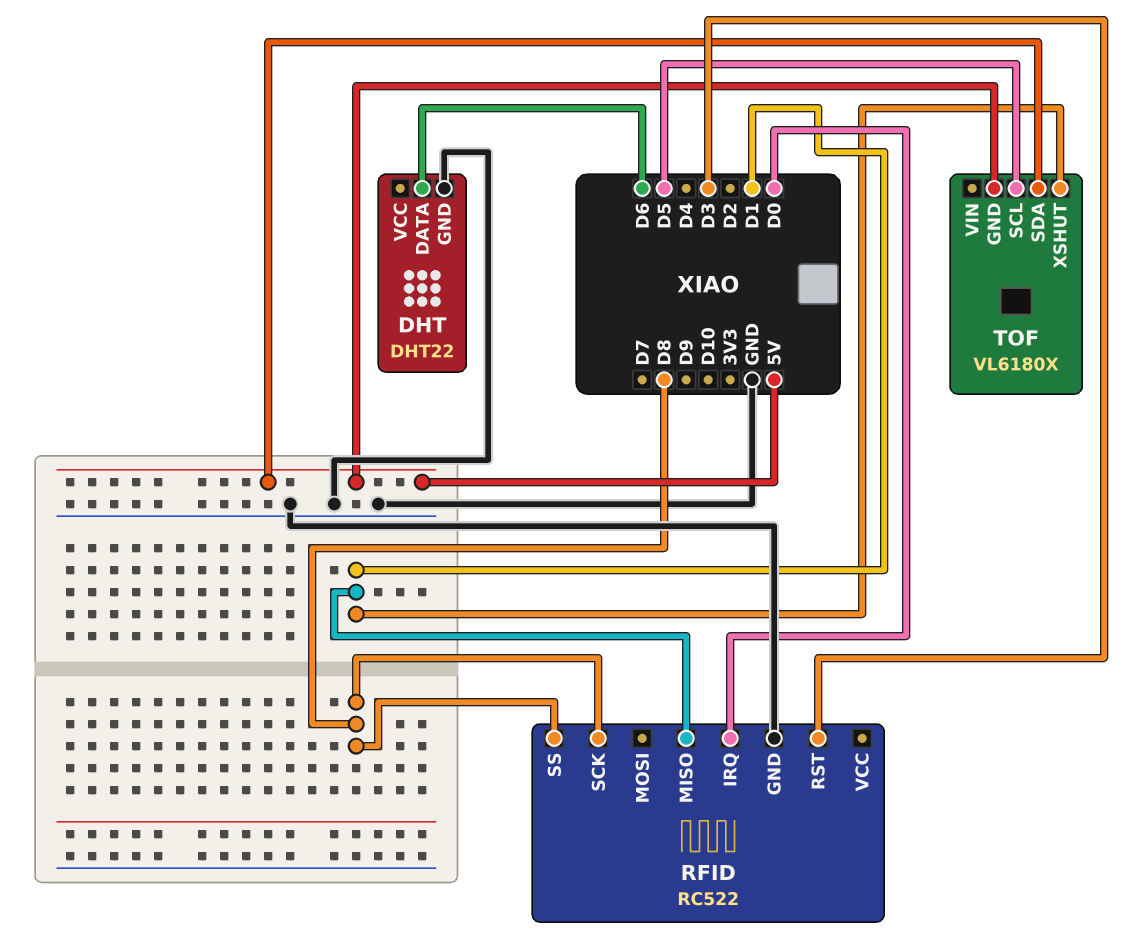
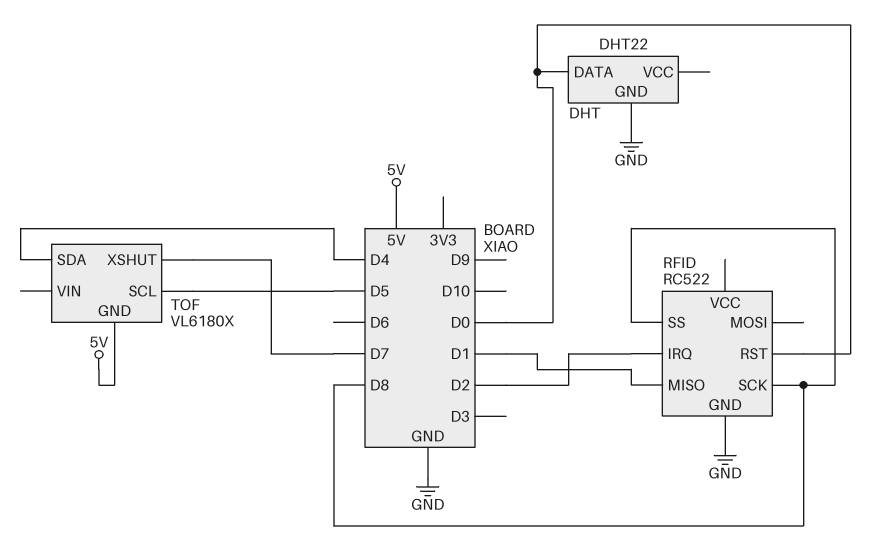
DHT pin DATA: D6 -> D0
RFID pin IRQ: D0 -> D2
RFID pin RST: D3 -> D0
TOF pin SDA: 5V -> D4
TOF pin XSHUT: D1 -> D7

